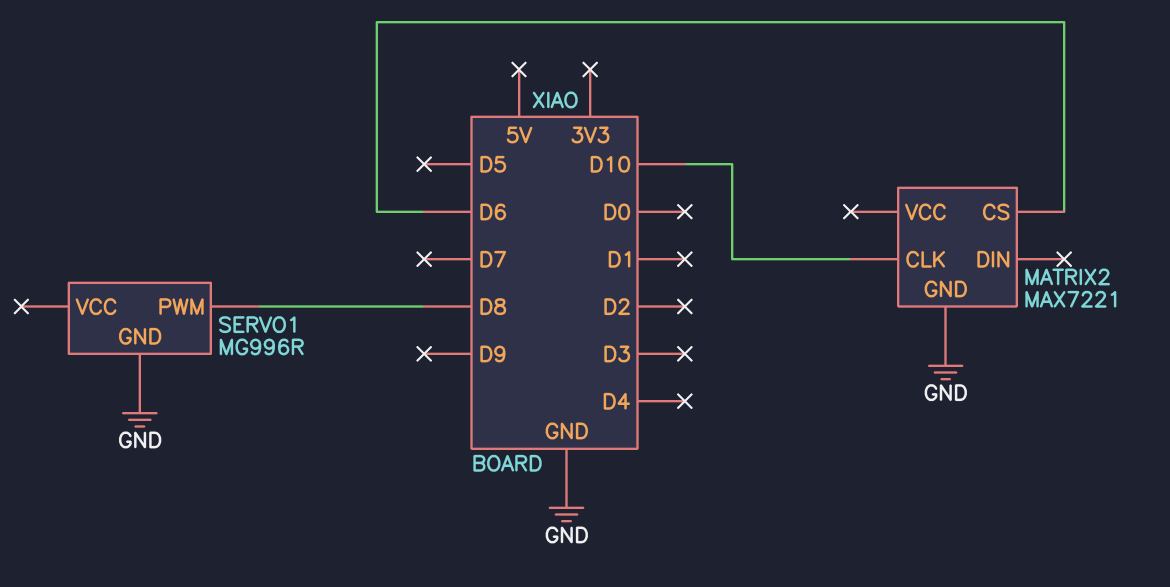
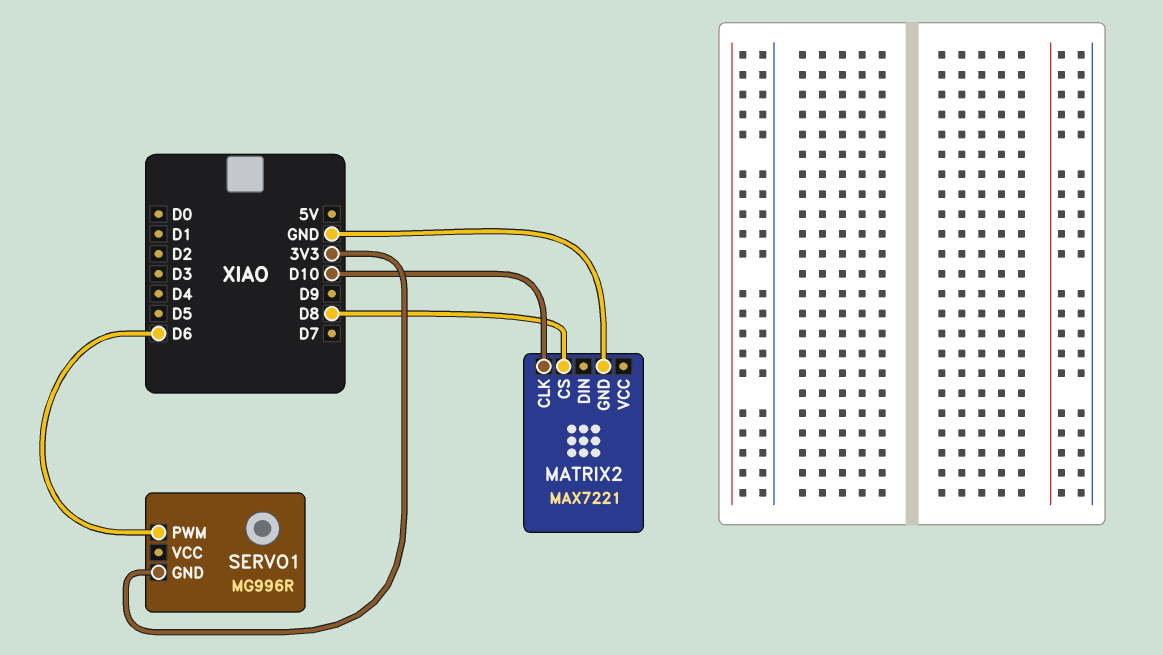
MATRIX2 pin CS: D6 -> D8
SERVO1 pin GND: GND -> 3V3
SERVO1 pin PWM: D8 -> D6

